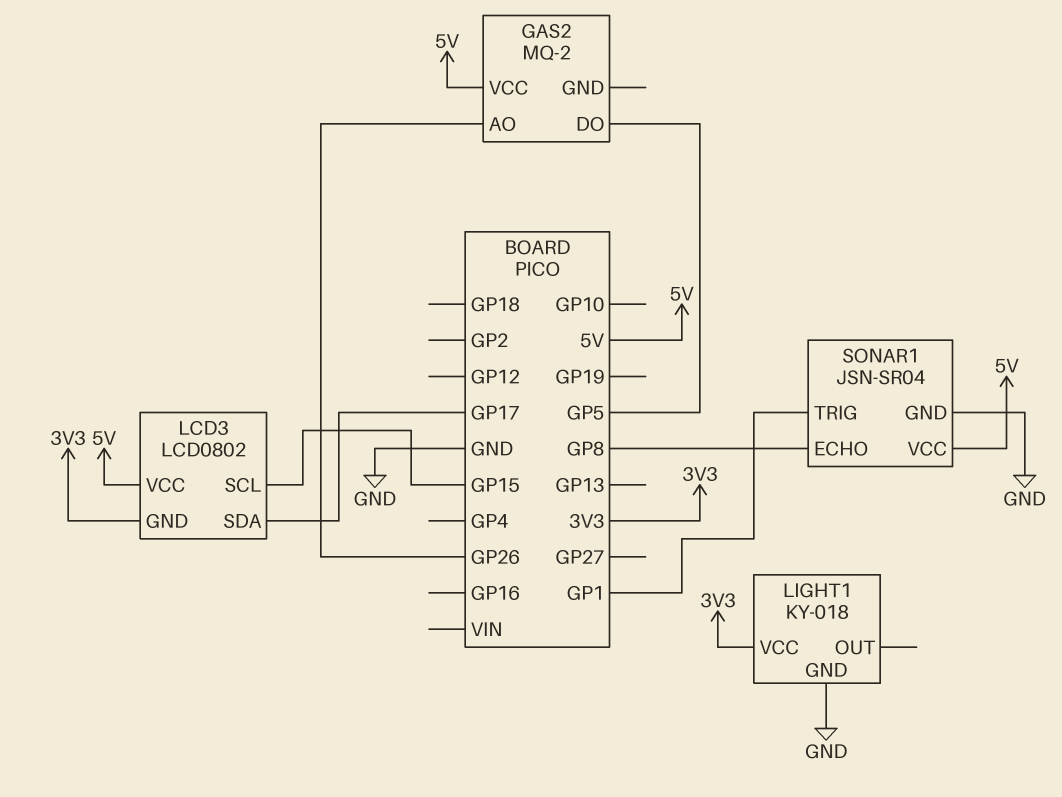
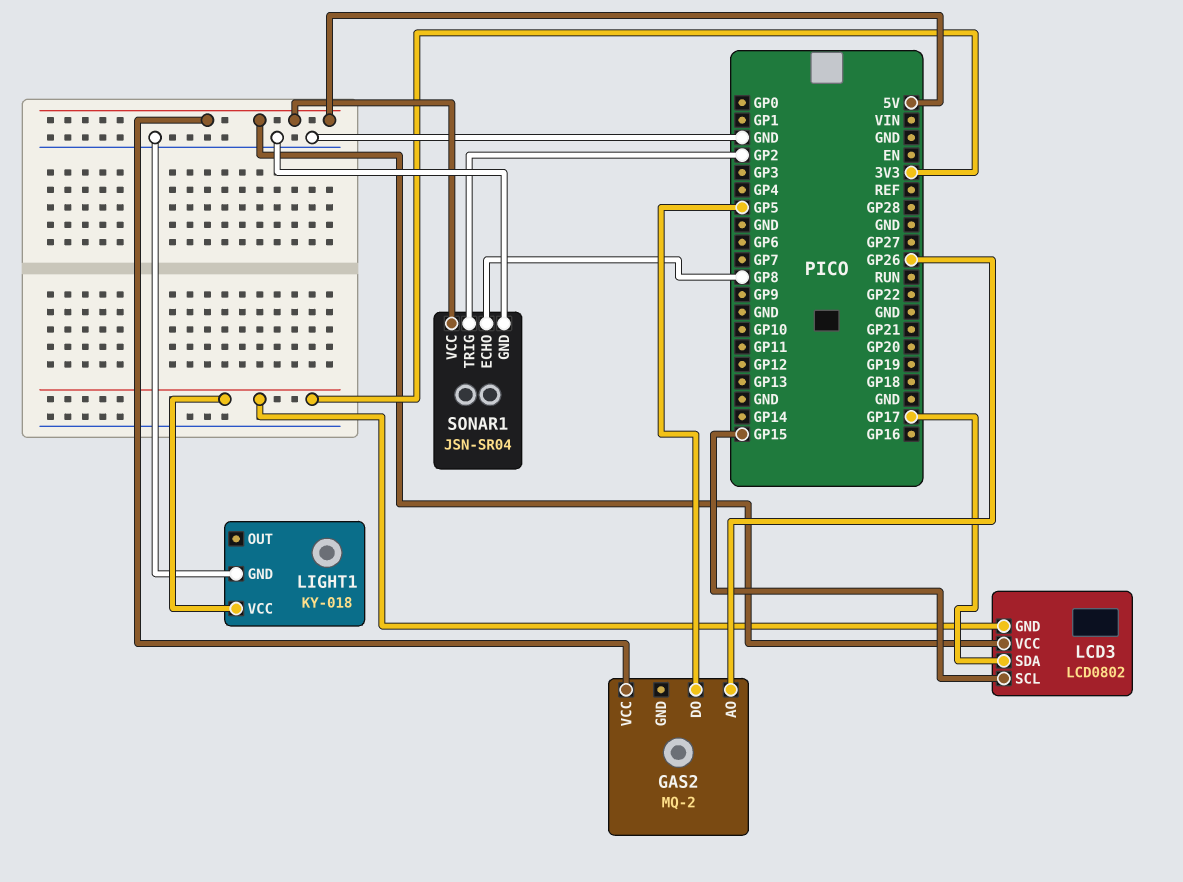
SONAR1 pin TRIG: GP1 -> GP2

